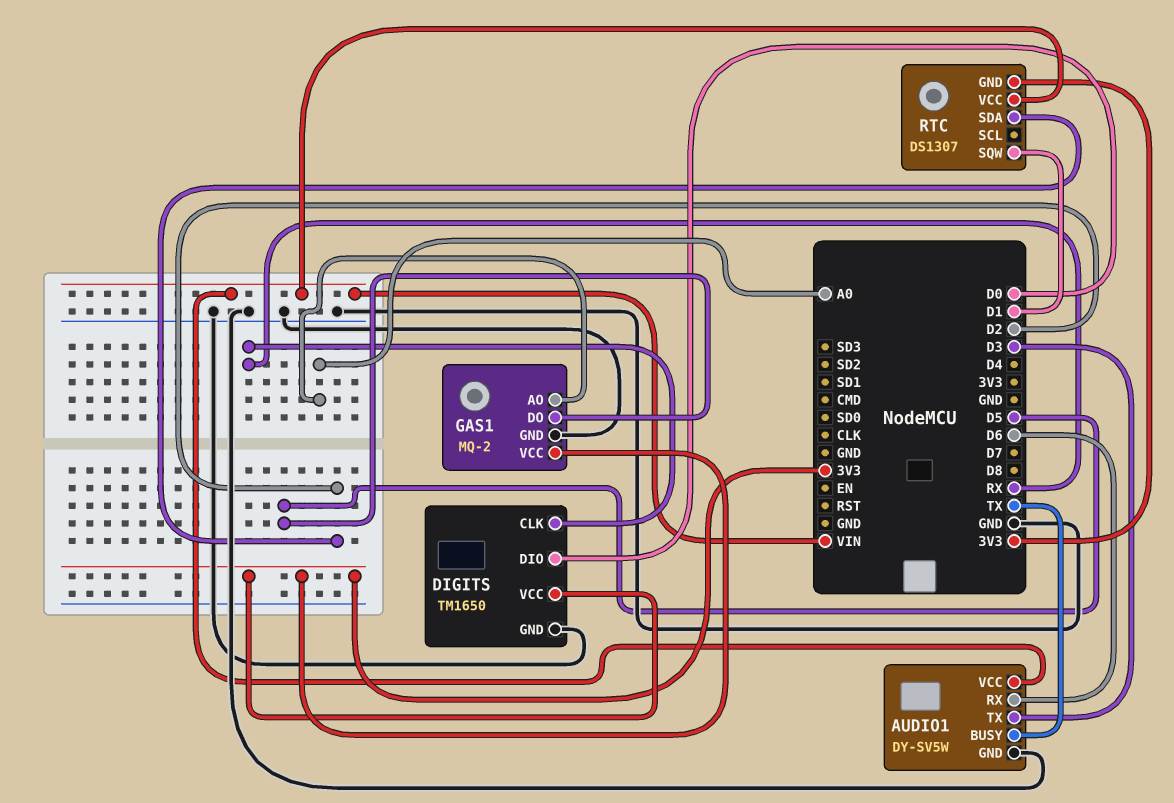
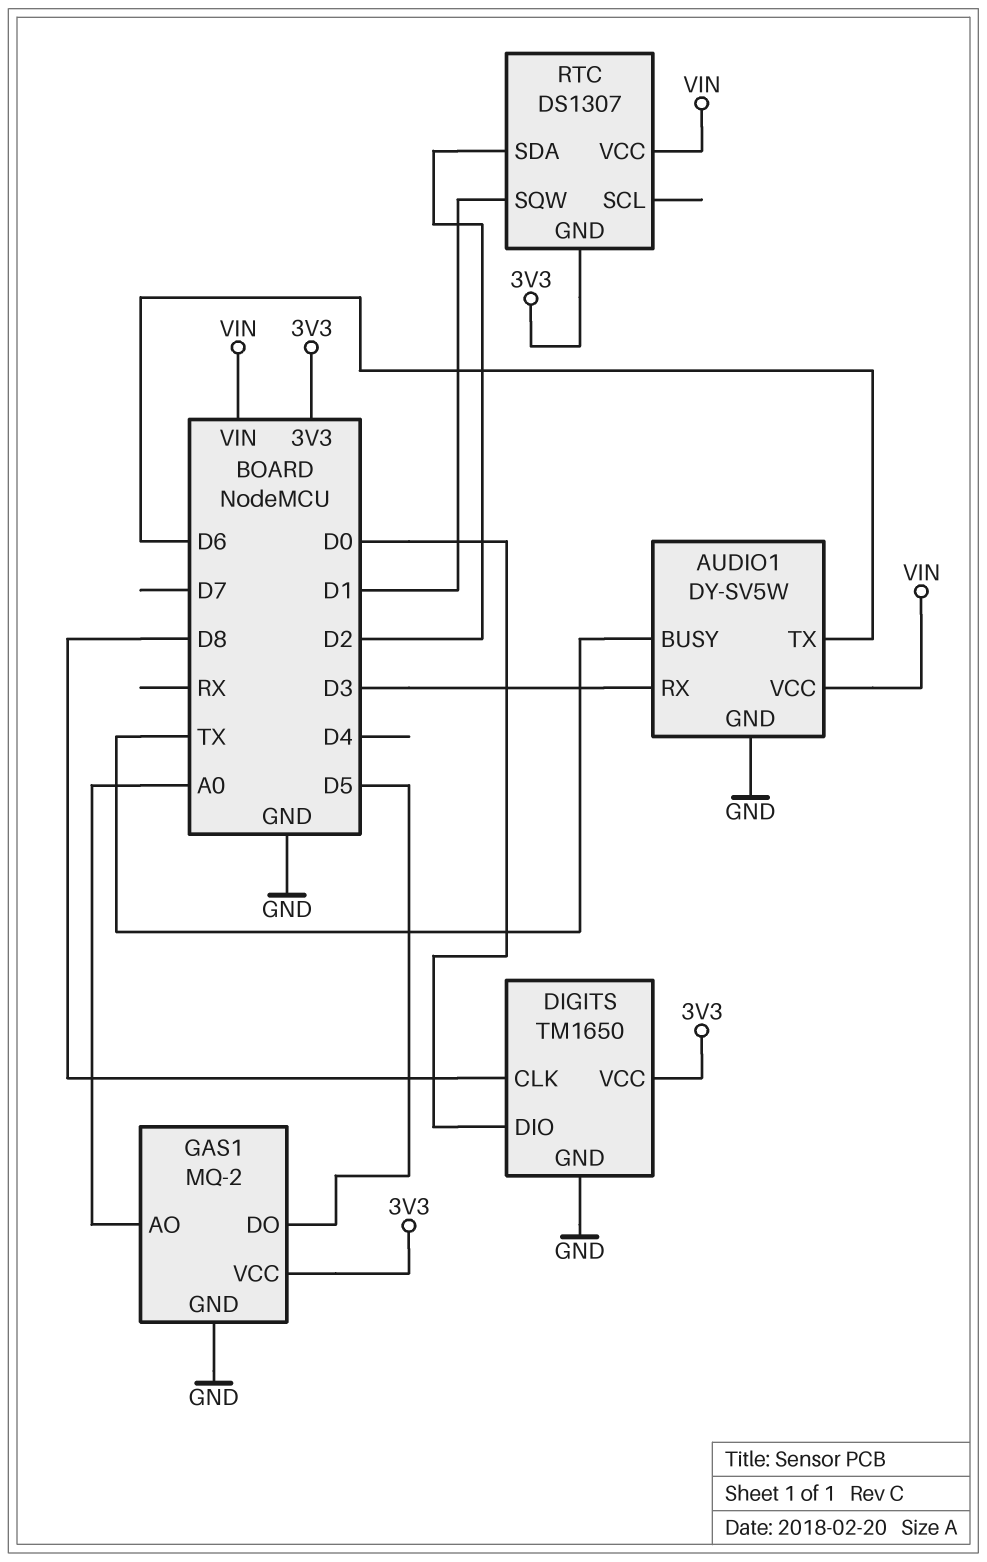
AUDIO1 pin RX: D6 -> D3
AUDIO1 pin TX: D3 -> D6
DIGITS pin CLK: RX -> D8

